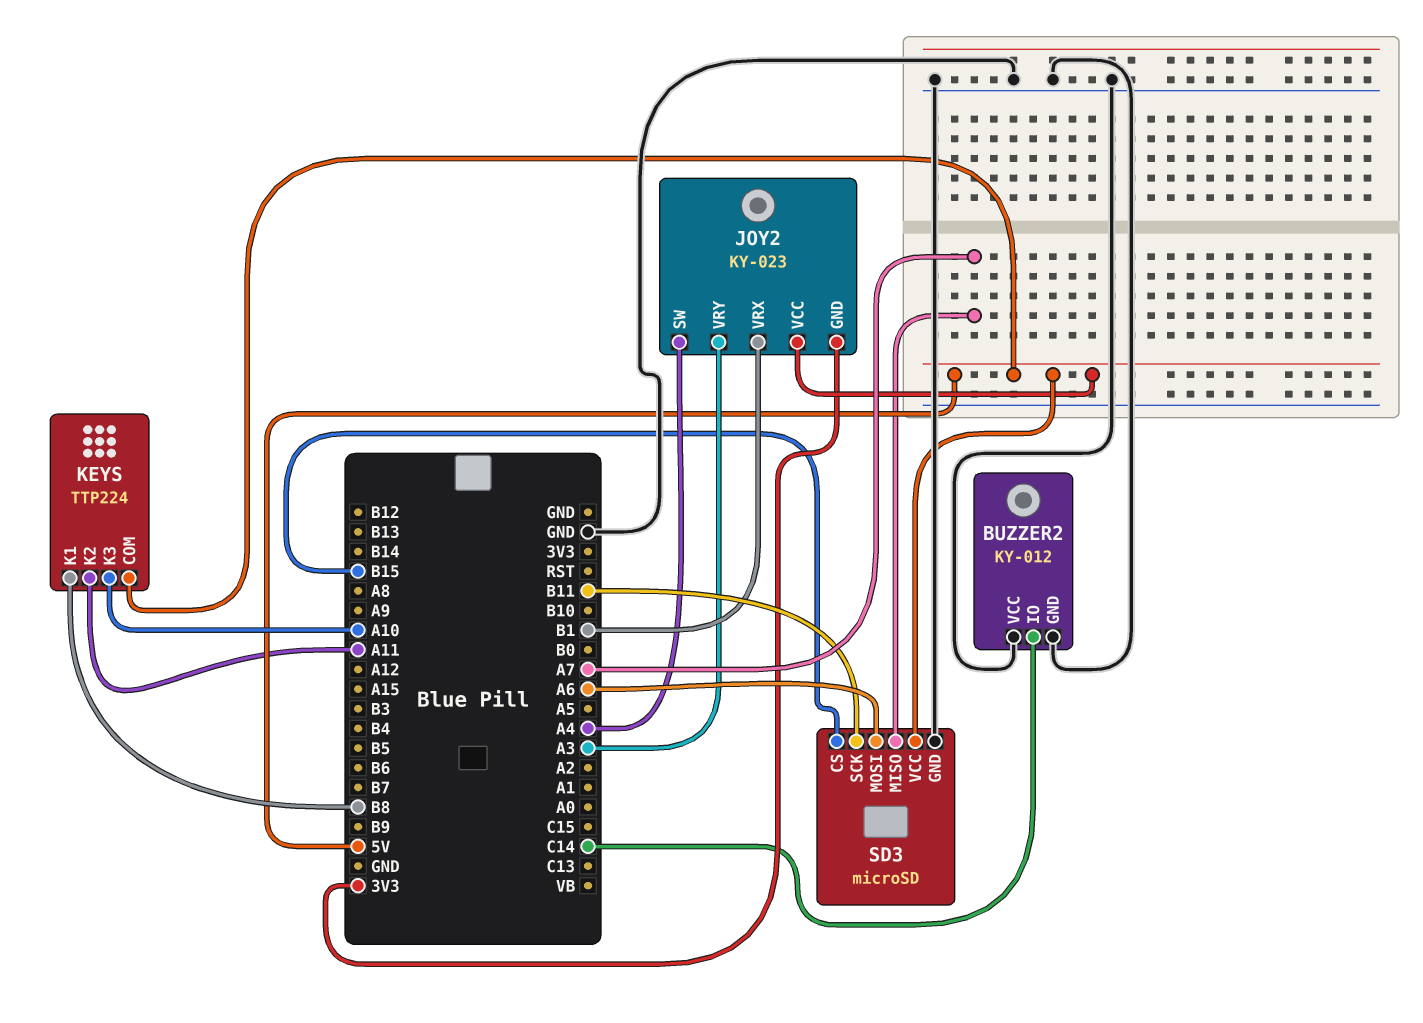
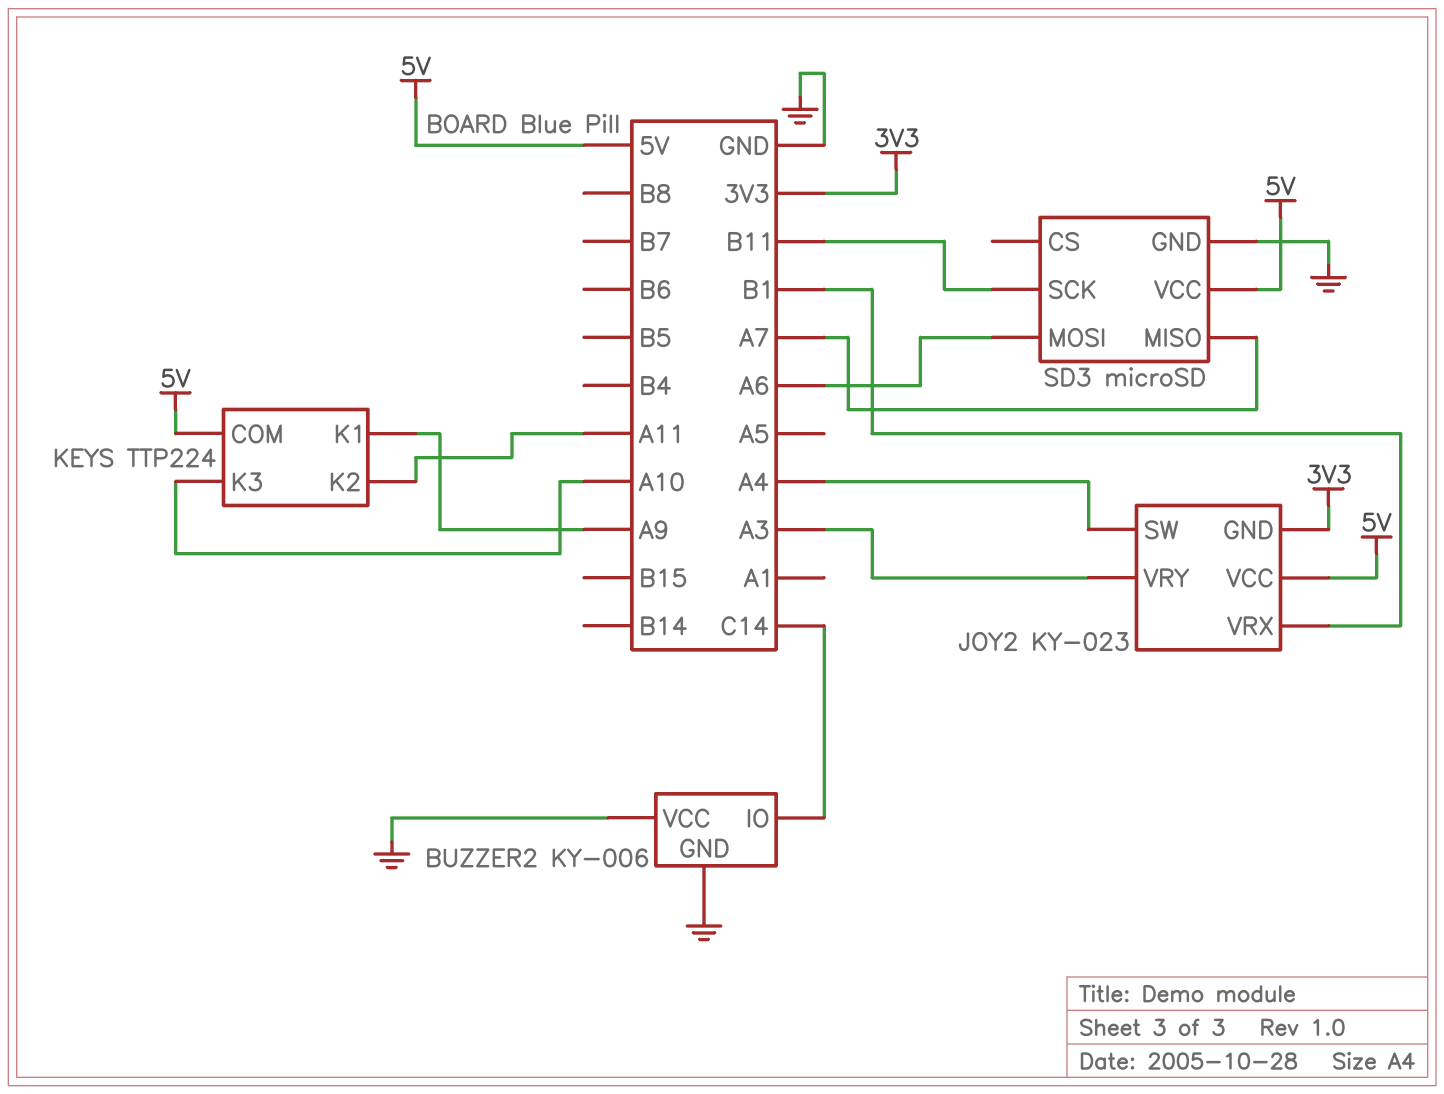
BUZZER2: KY-012 -> KY-006
KEYS pin K1: B8 -> A9
SD3 pin CS: B15 -> none

